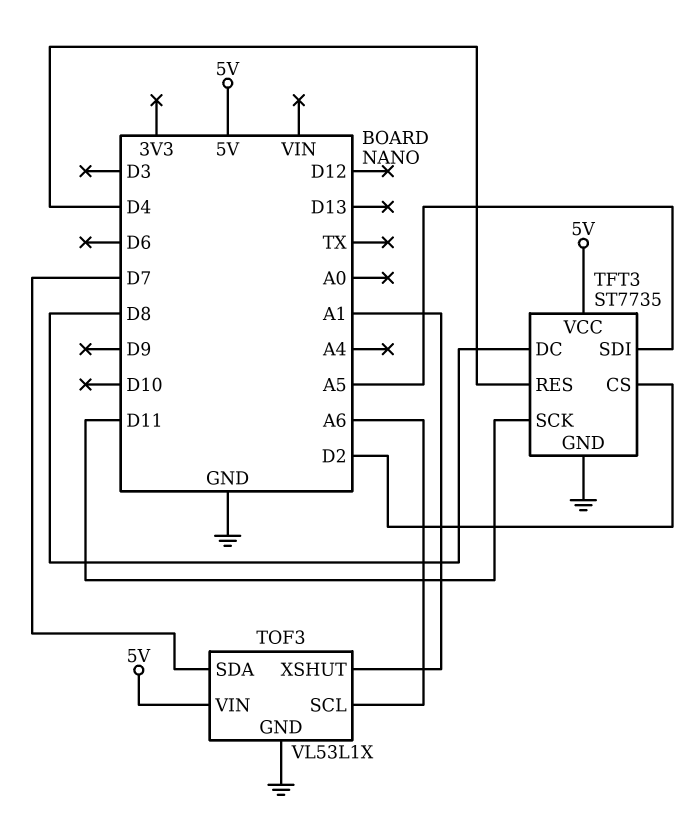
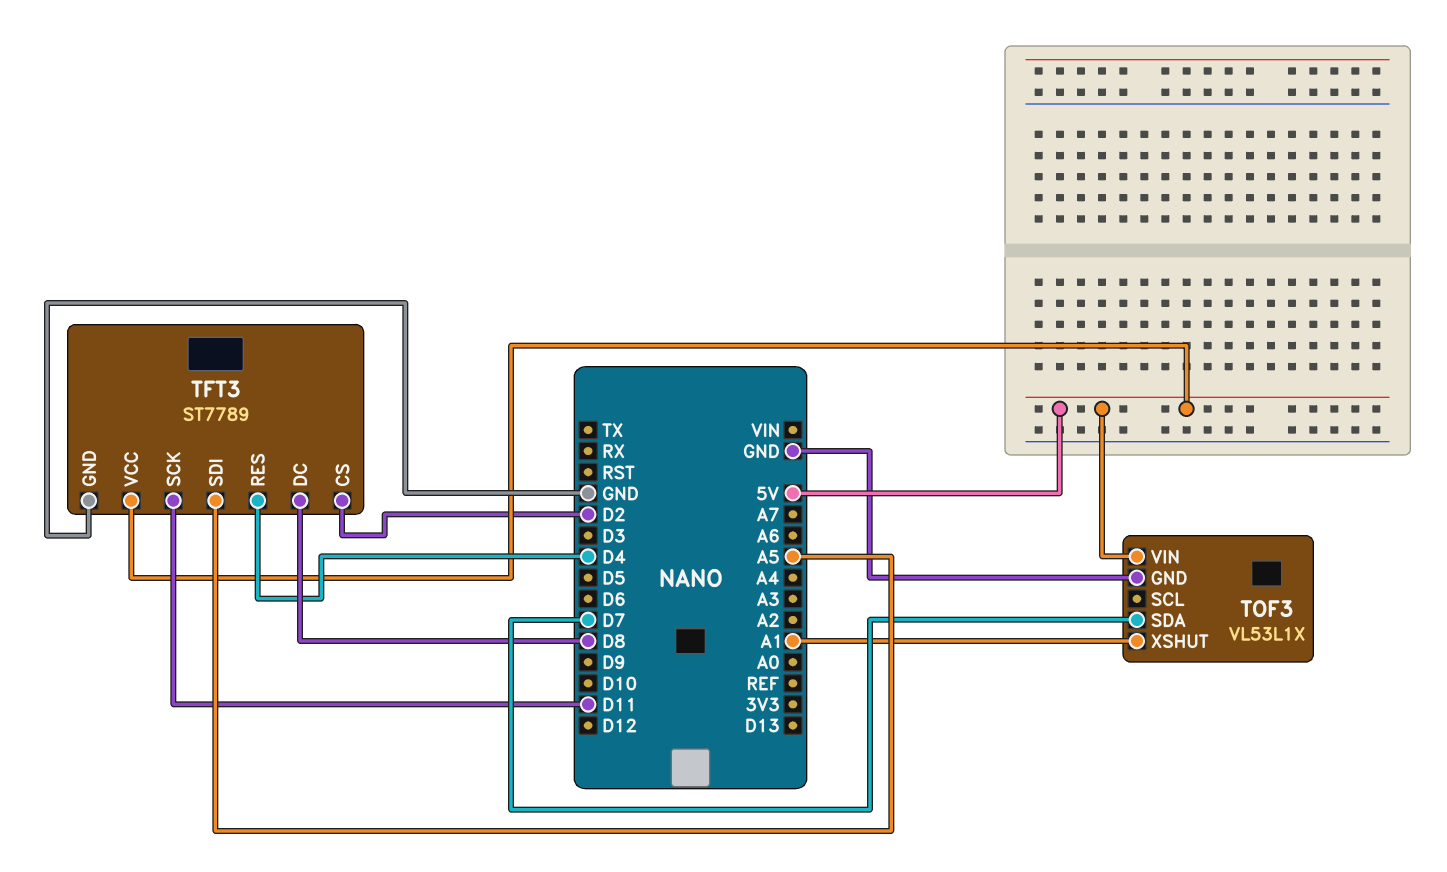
TFT3: ST7735 -> ST7789
TOF3 pin SCL: A6 -> none

